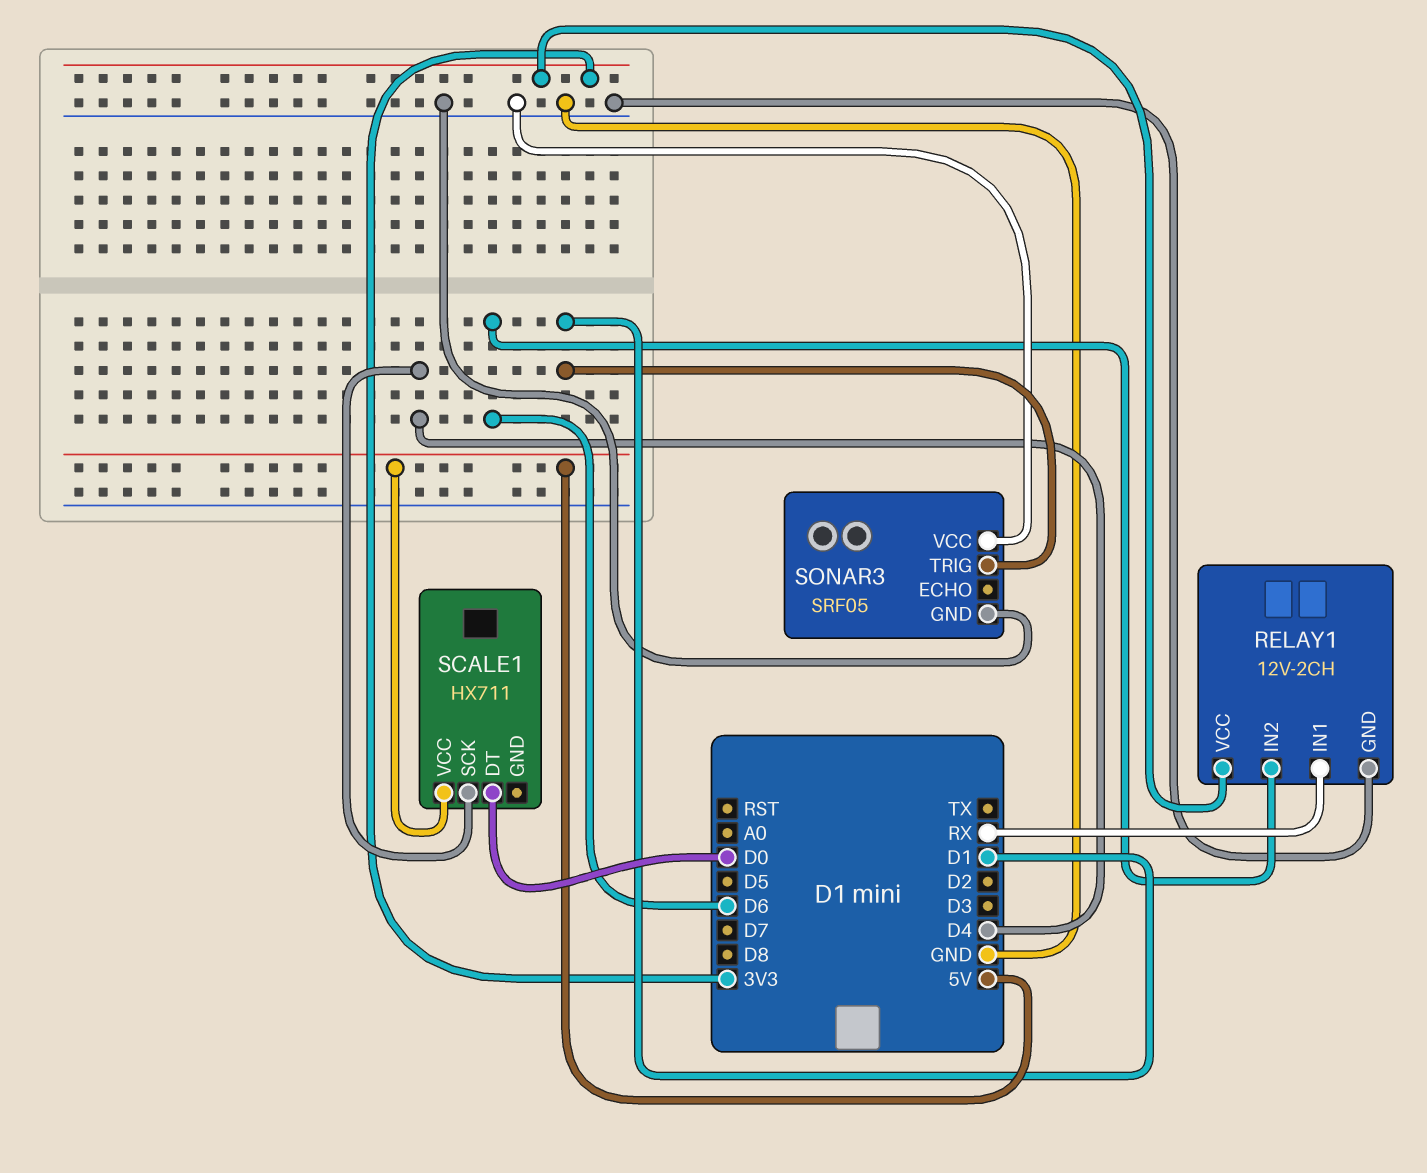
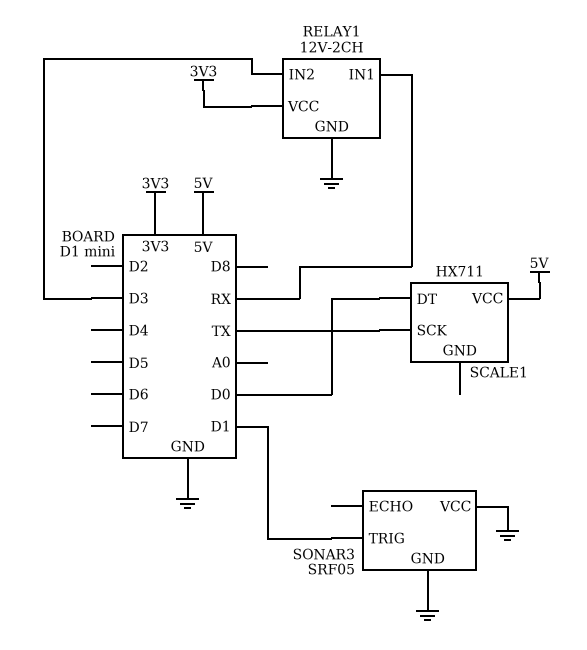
RELAY1 pin IN2: D6 -> D3
SCALE1 pin SCK: D4 -> TX

